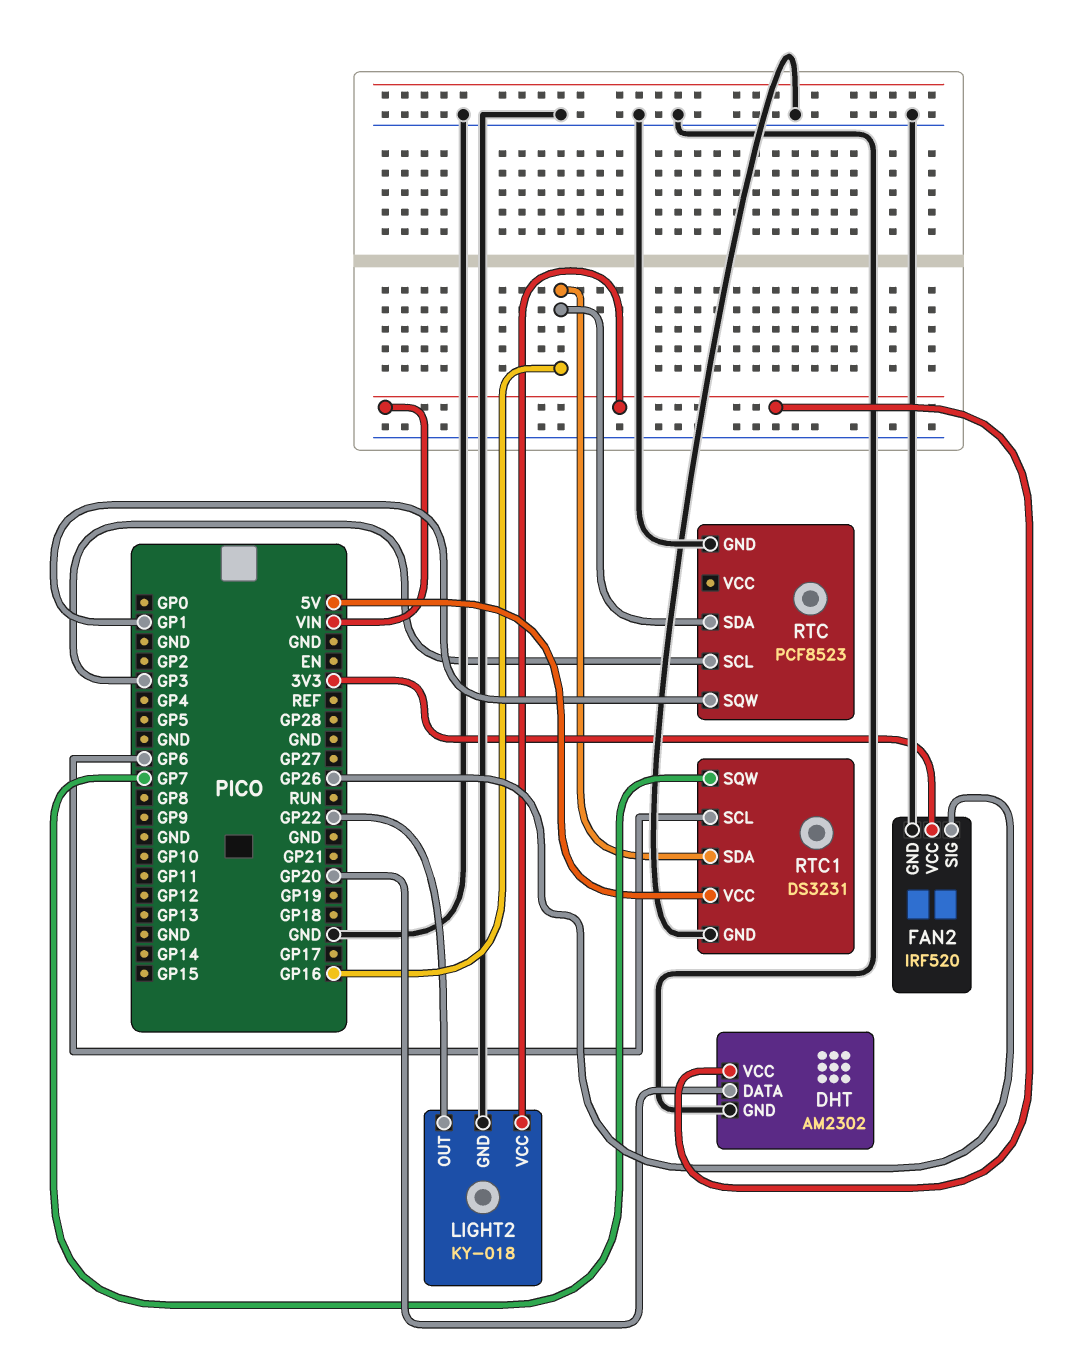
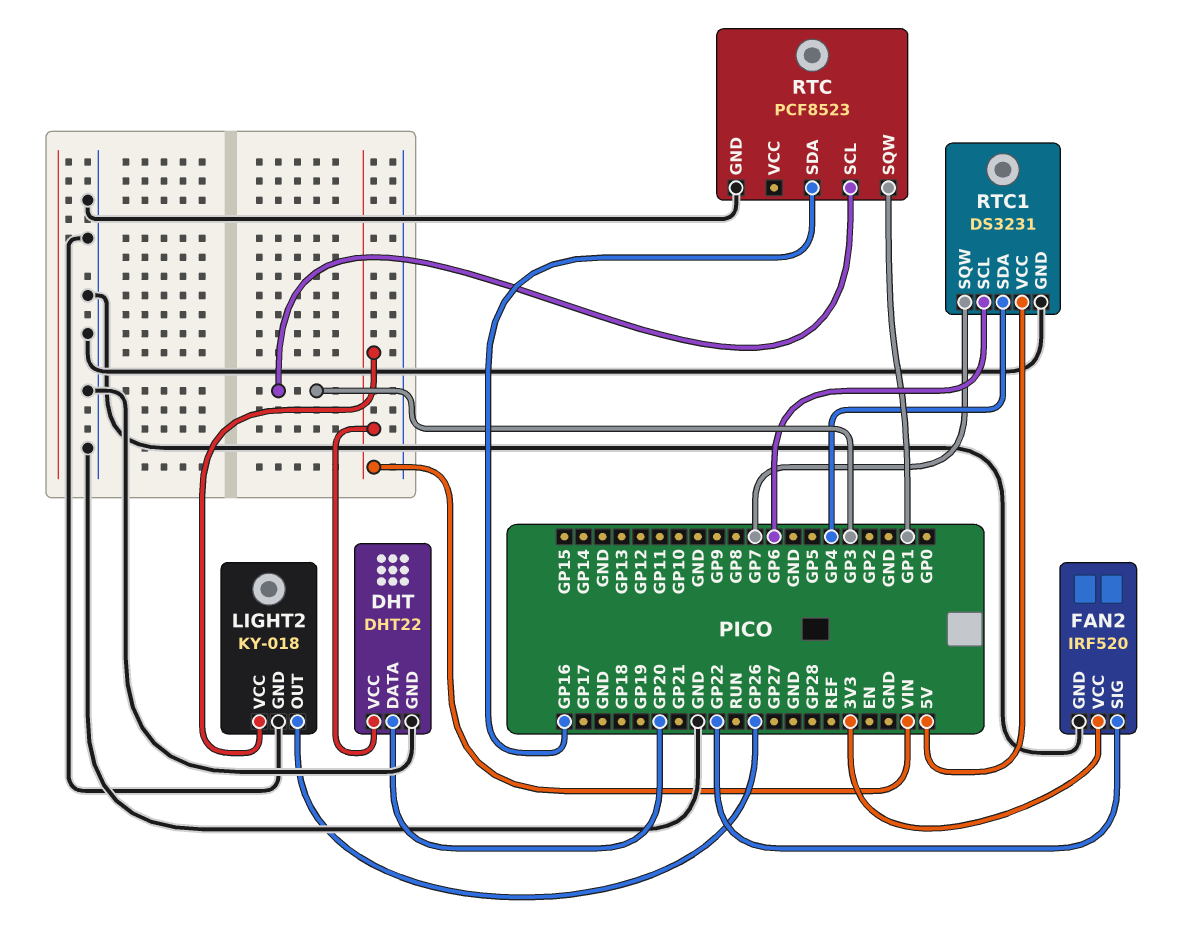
DHT: AM2302 -> DHT22
FAN2 pin SIG: GP26 -> GP22
LIGHT2 pin OUT: GP22 -> GP26
RTC1 pin SDA: GP16 -> GP4

